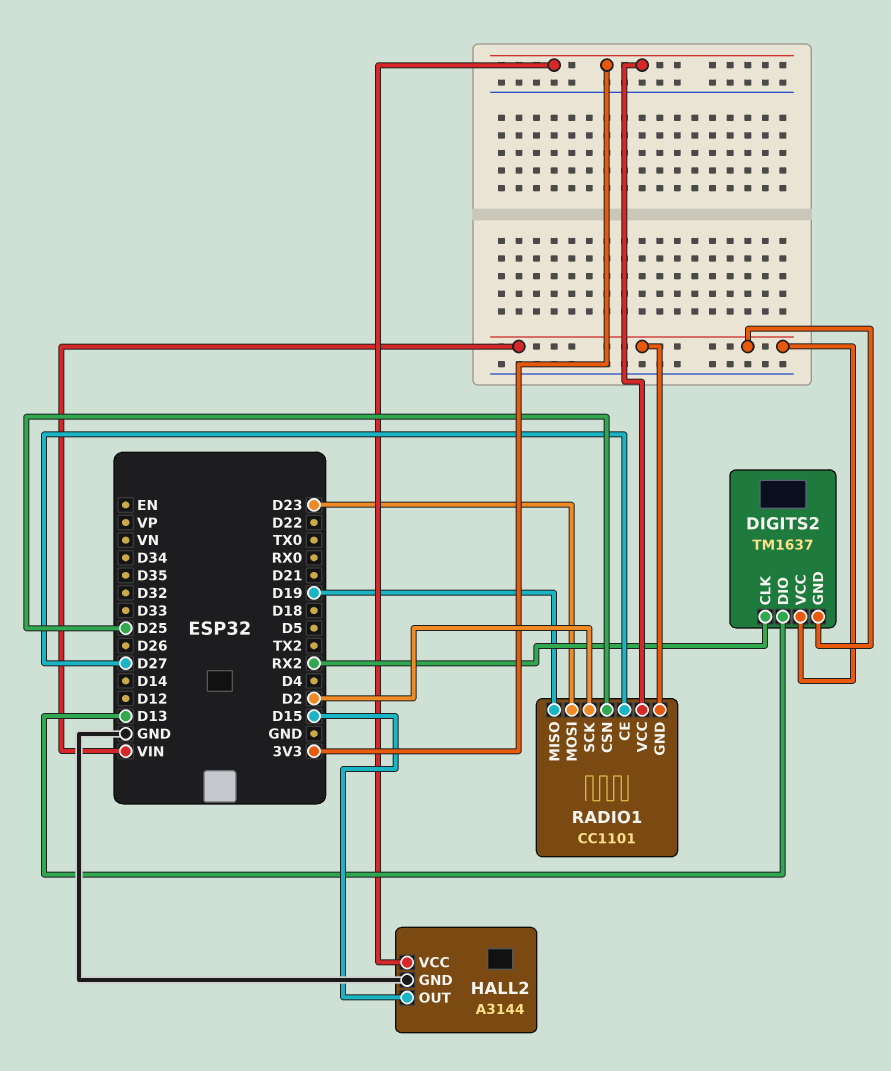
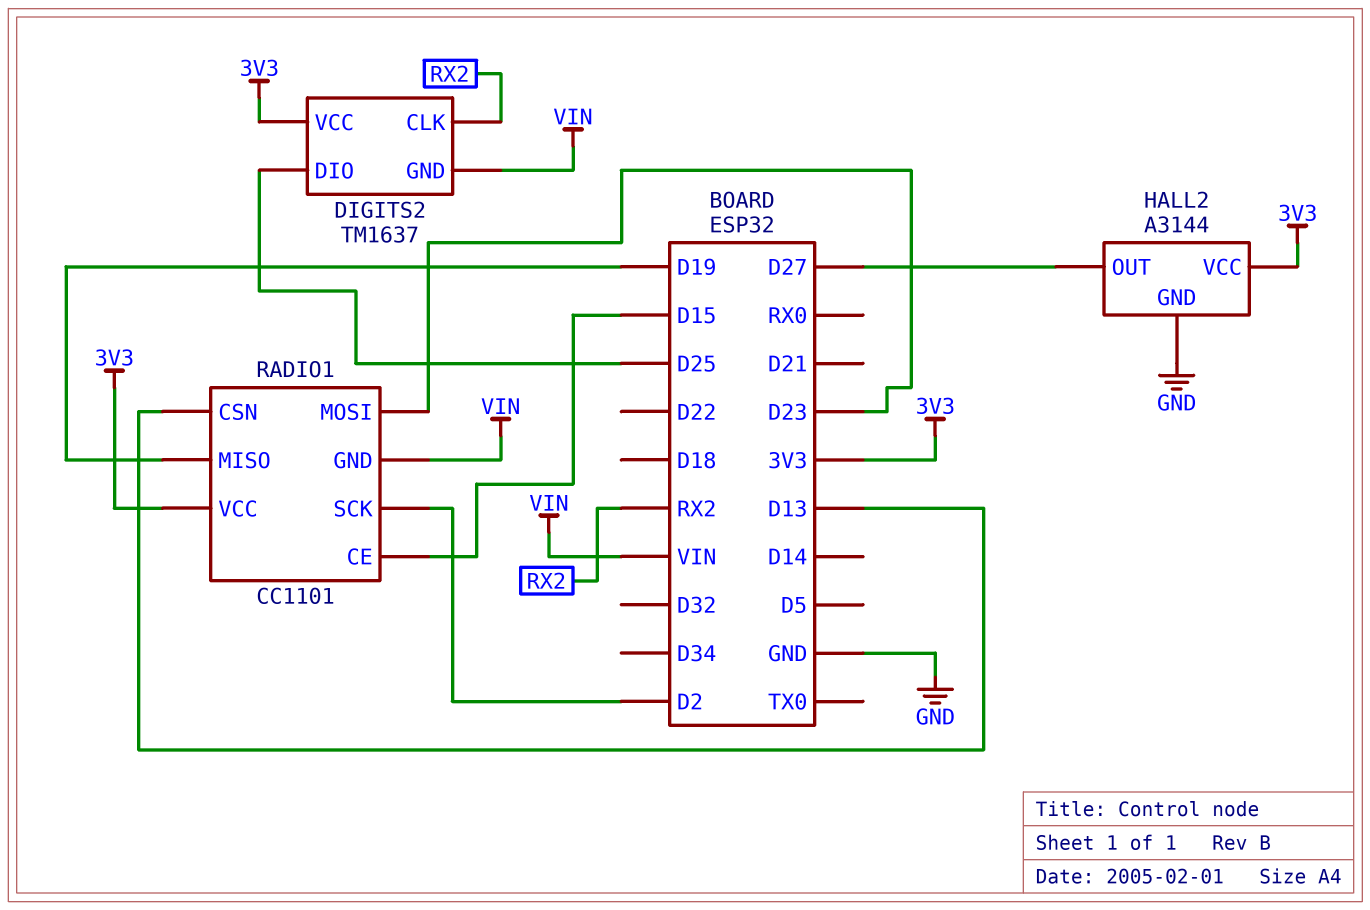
DIGITS2 pin DIO: D13 -> D25
DIGITS2 pin VCC: VIN -> 3V3
HALL2 pin OUT: D15 -> D27
RADIO1 pin CE: D27 -> D15
RADIO1 pin CSN: D25 -> D13

